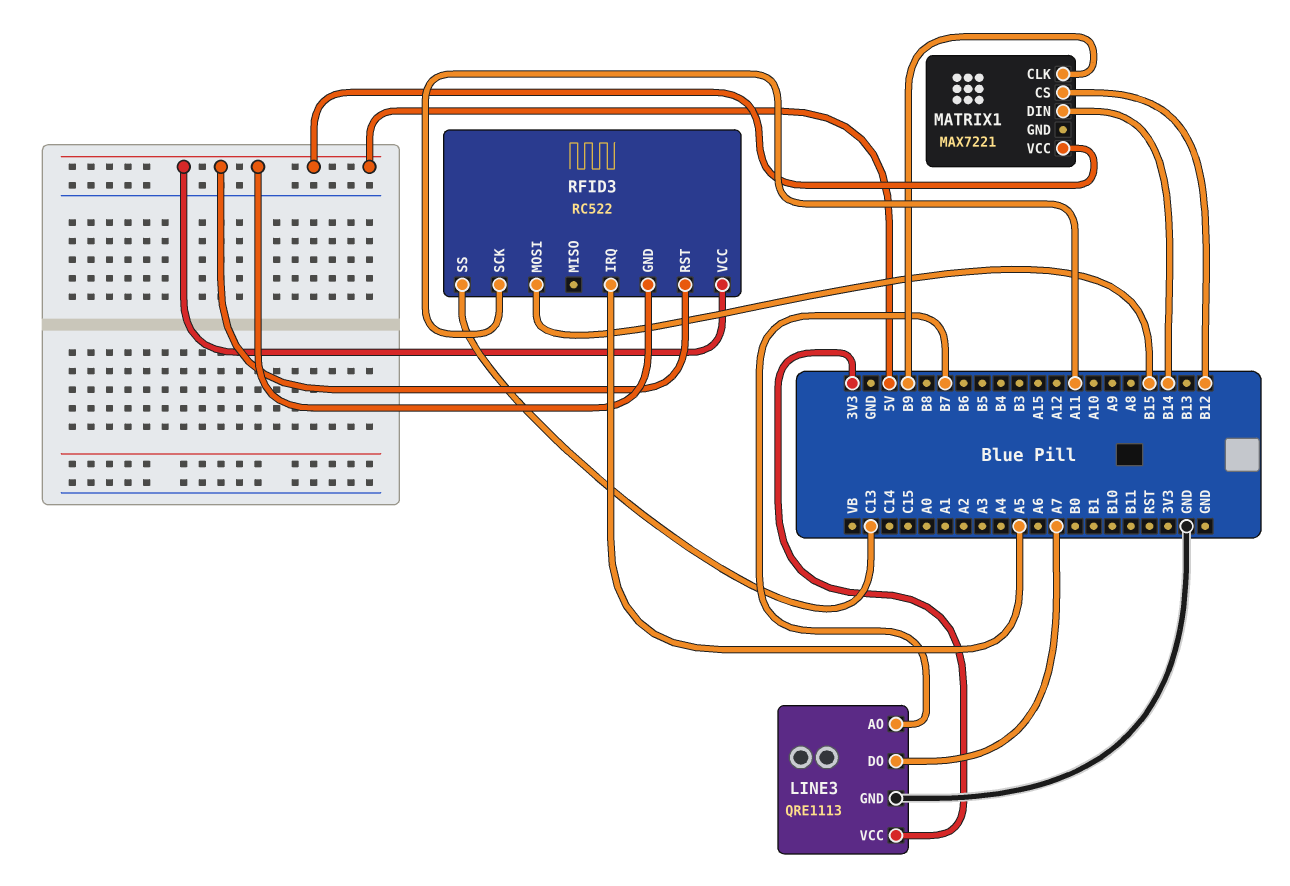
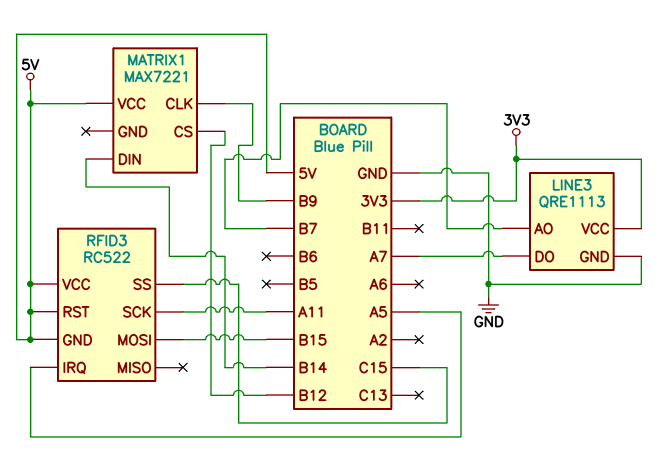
RFID3 pin SS: C13 -> C15

